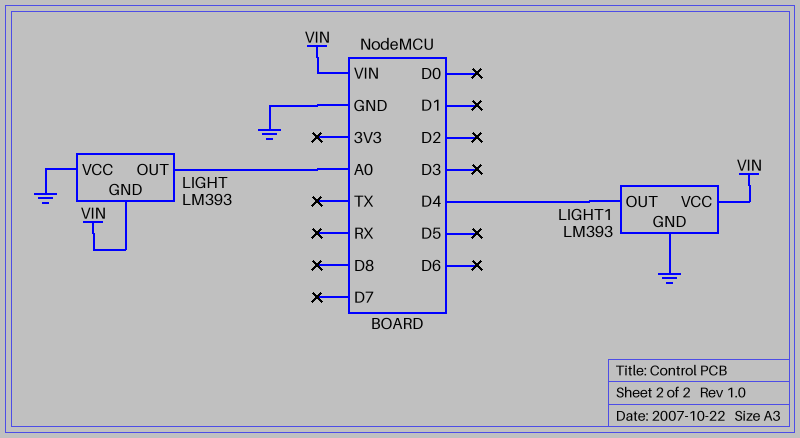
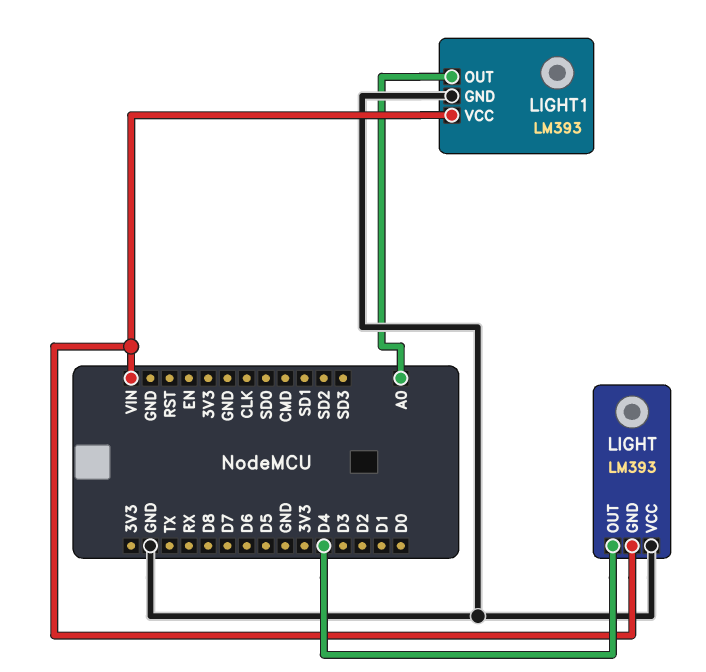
LIGHT pin OUT: A0 -> D4
LIGHT1 pin OUT: D4 -> A0

